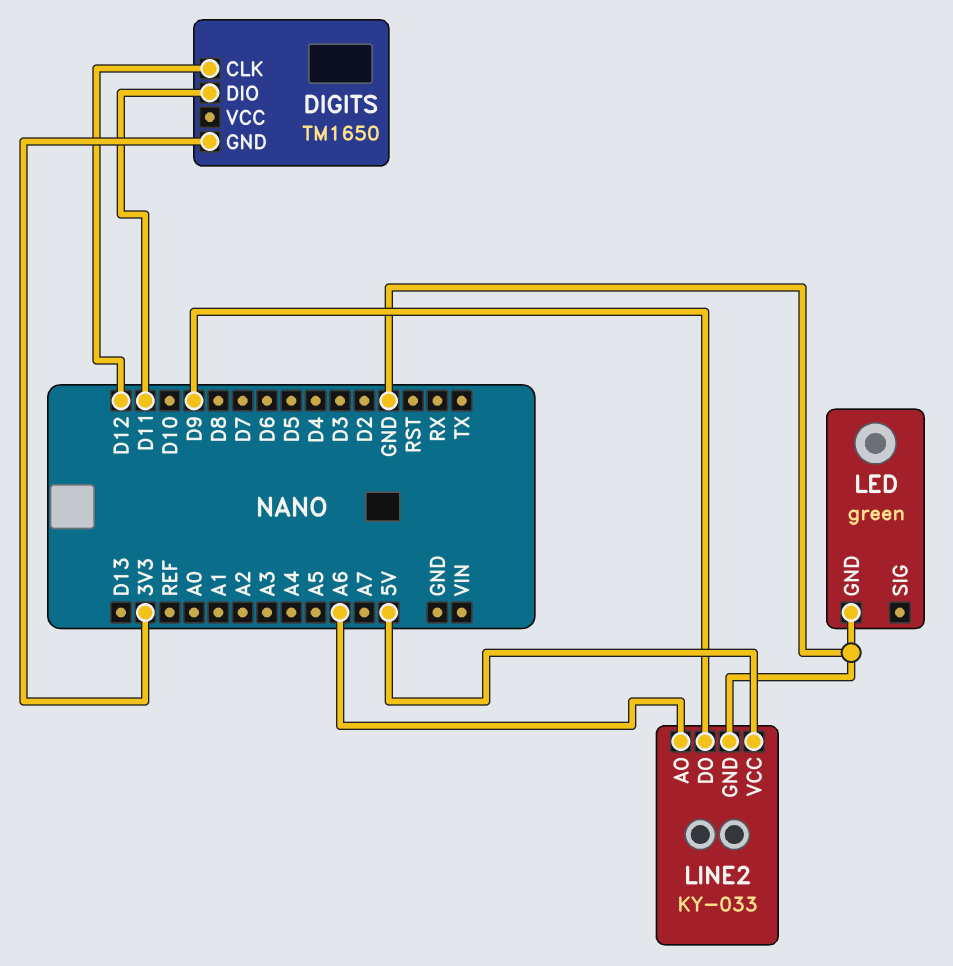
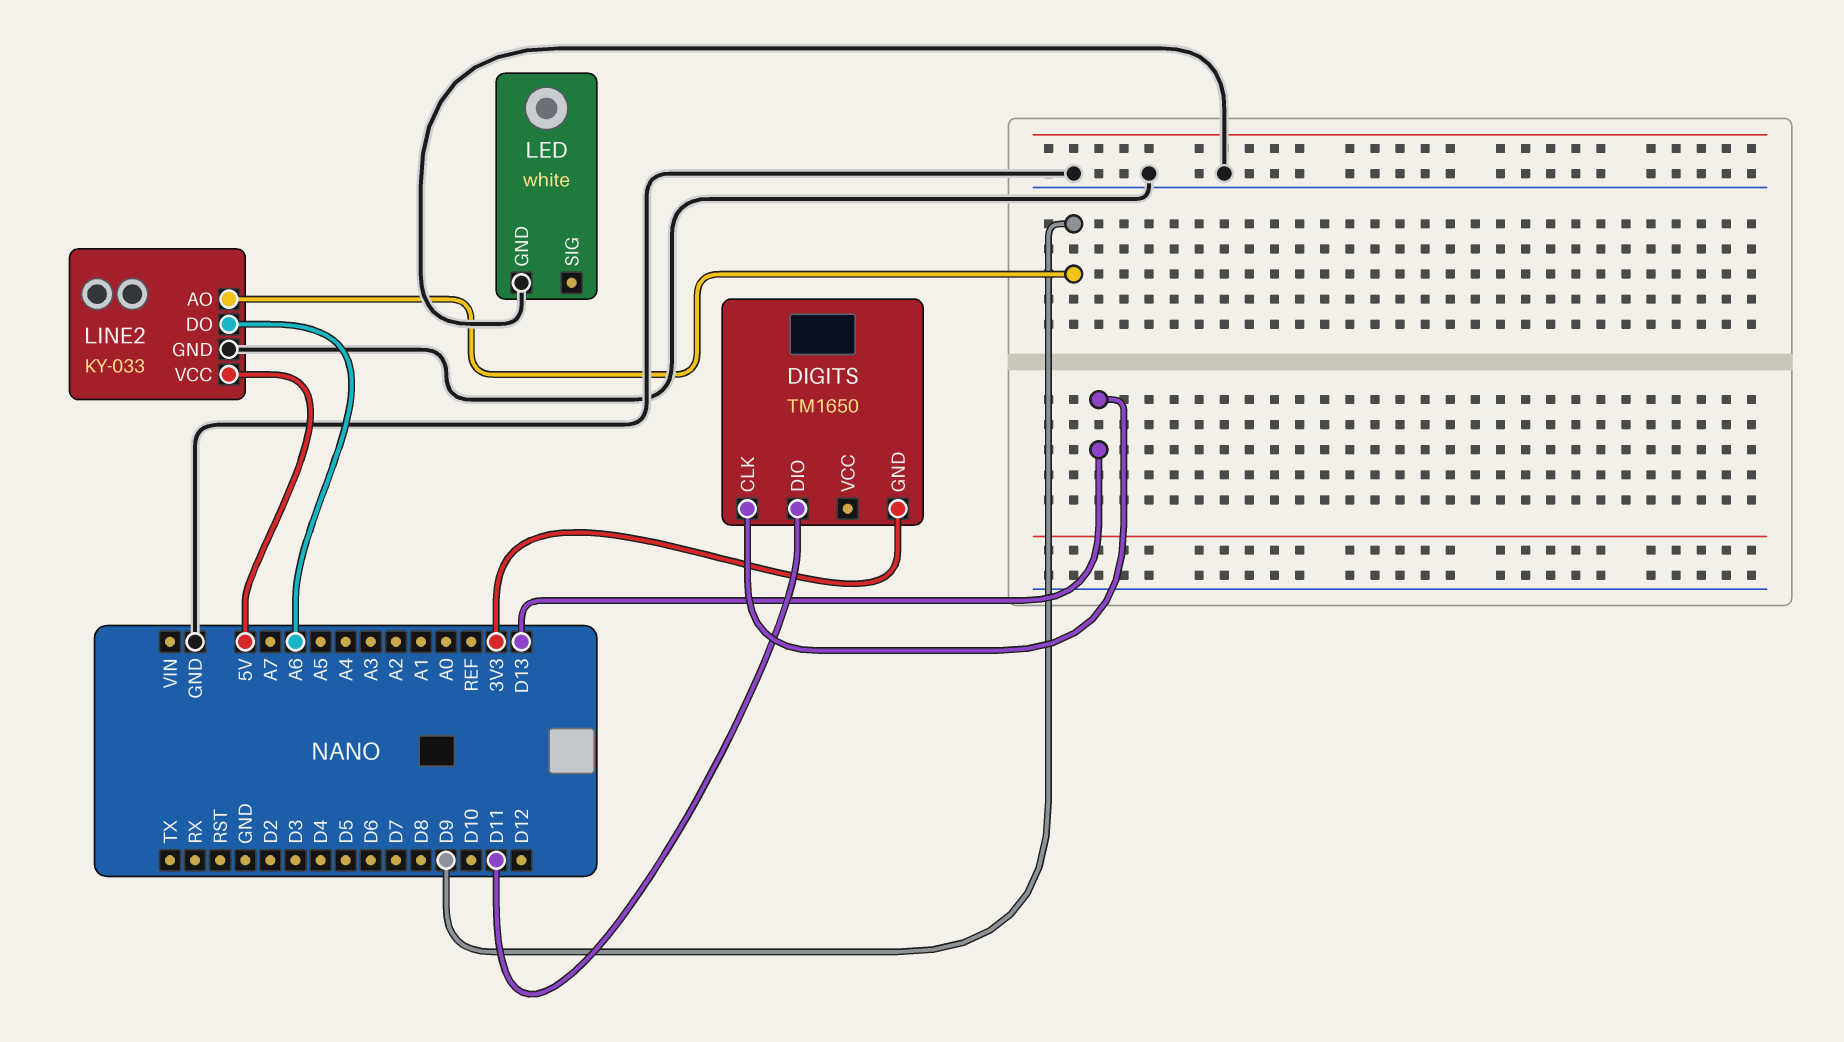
DIGITS pin CLK: D12 -> D13
LED: green -> white
LINE2 pin AO: A6 -> D9
LINE2 pin DO: D9 -> A6

